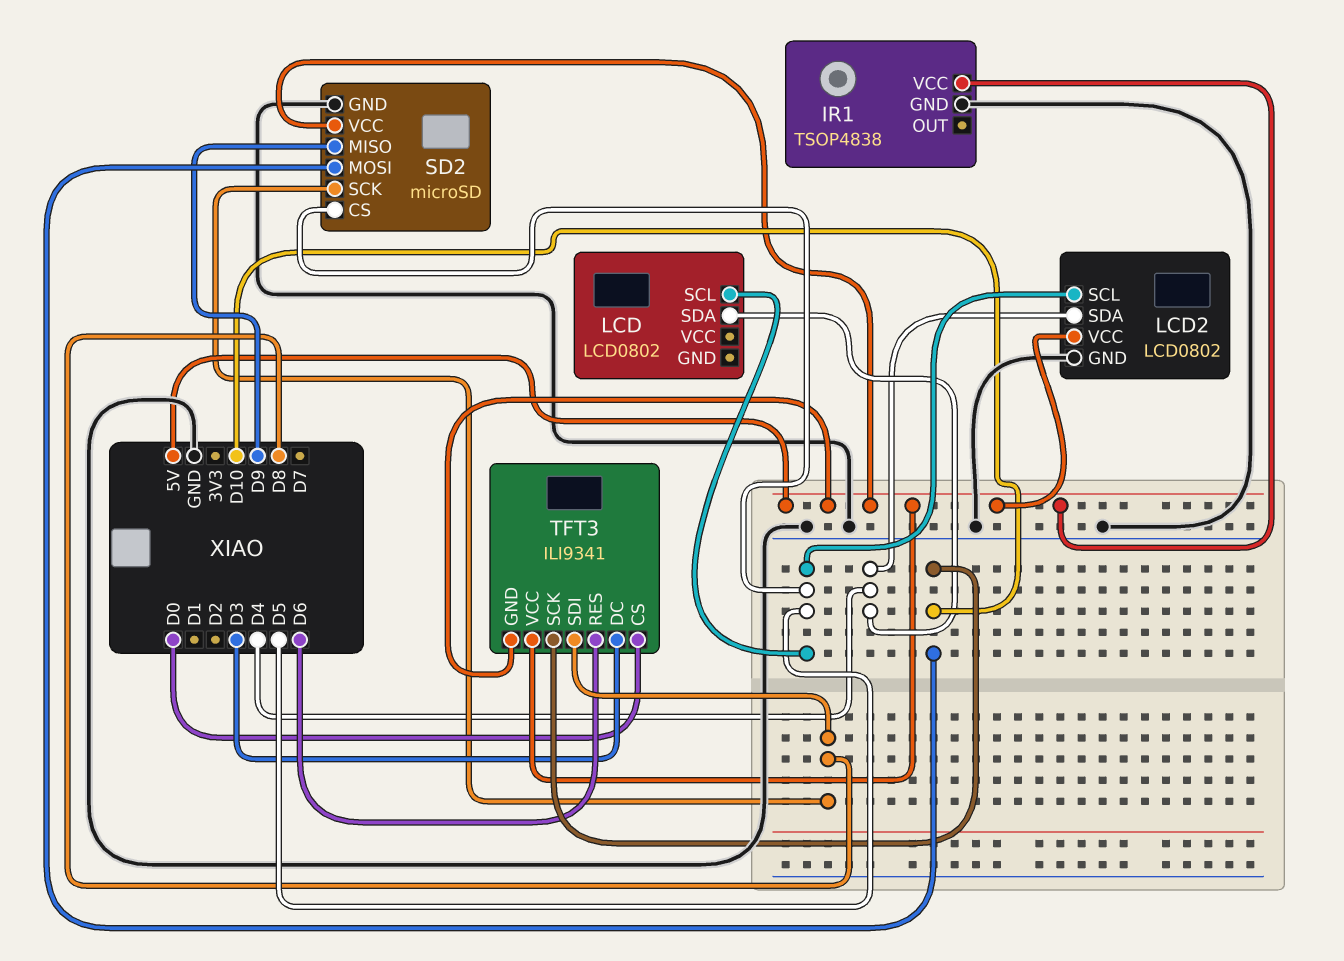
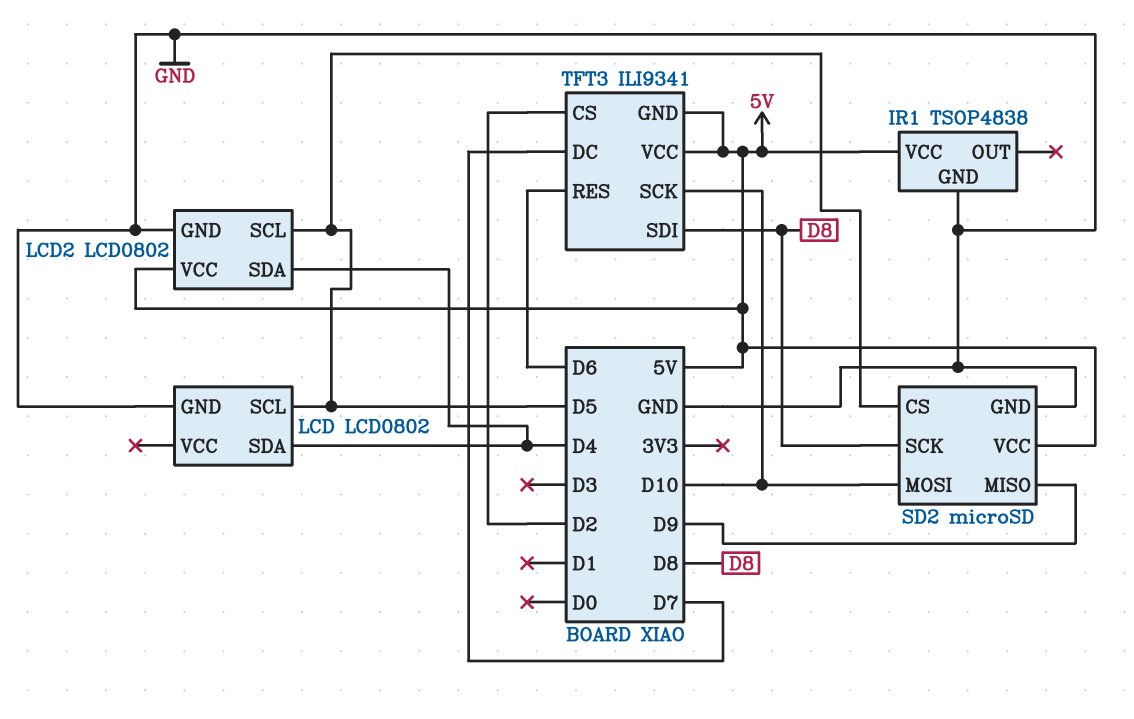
LCD pin GND: none -> GND
TFT3 pin CS: D0 -> D2
TFT3 pin DC: D3 -> D7

